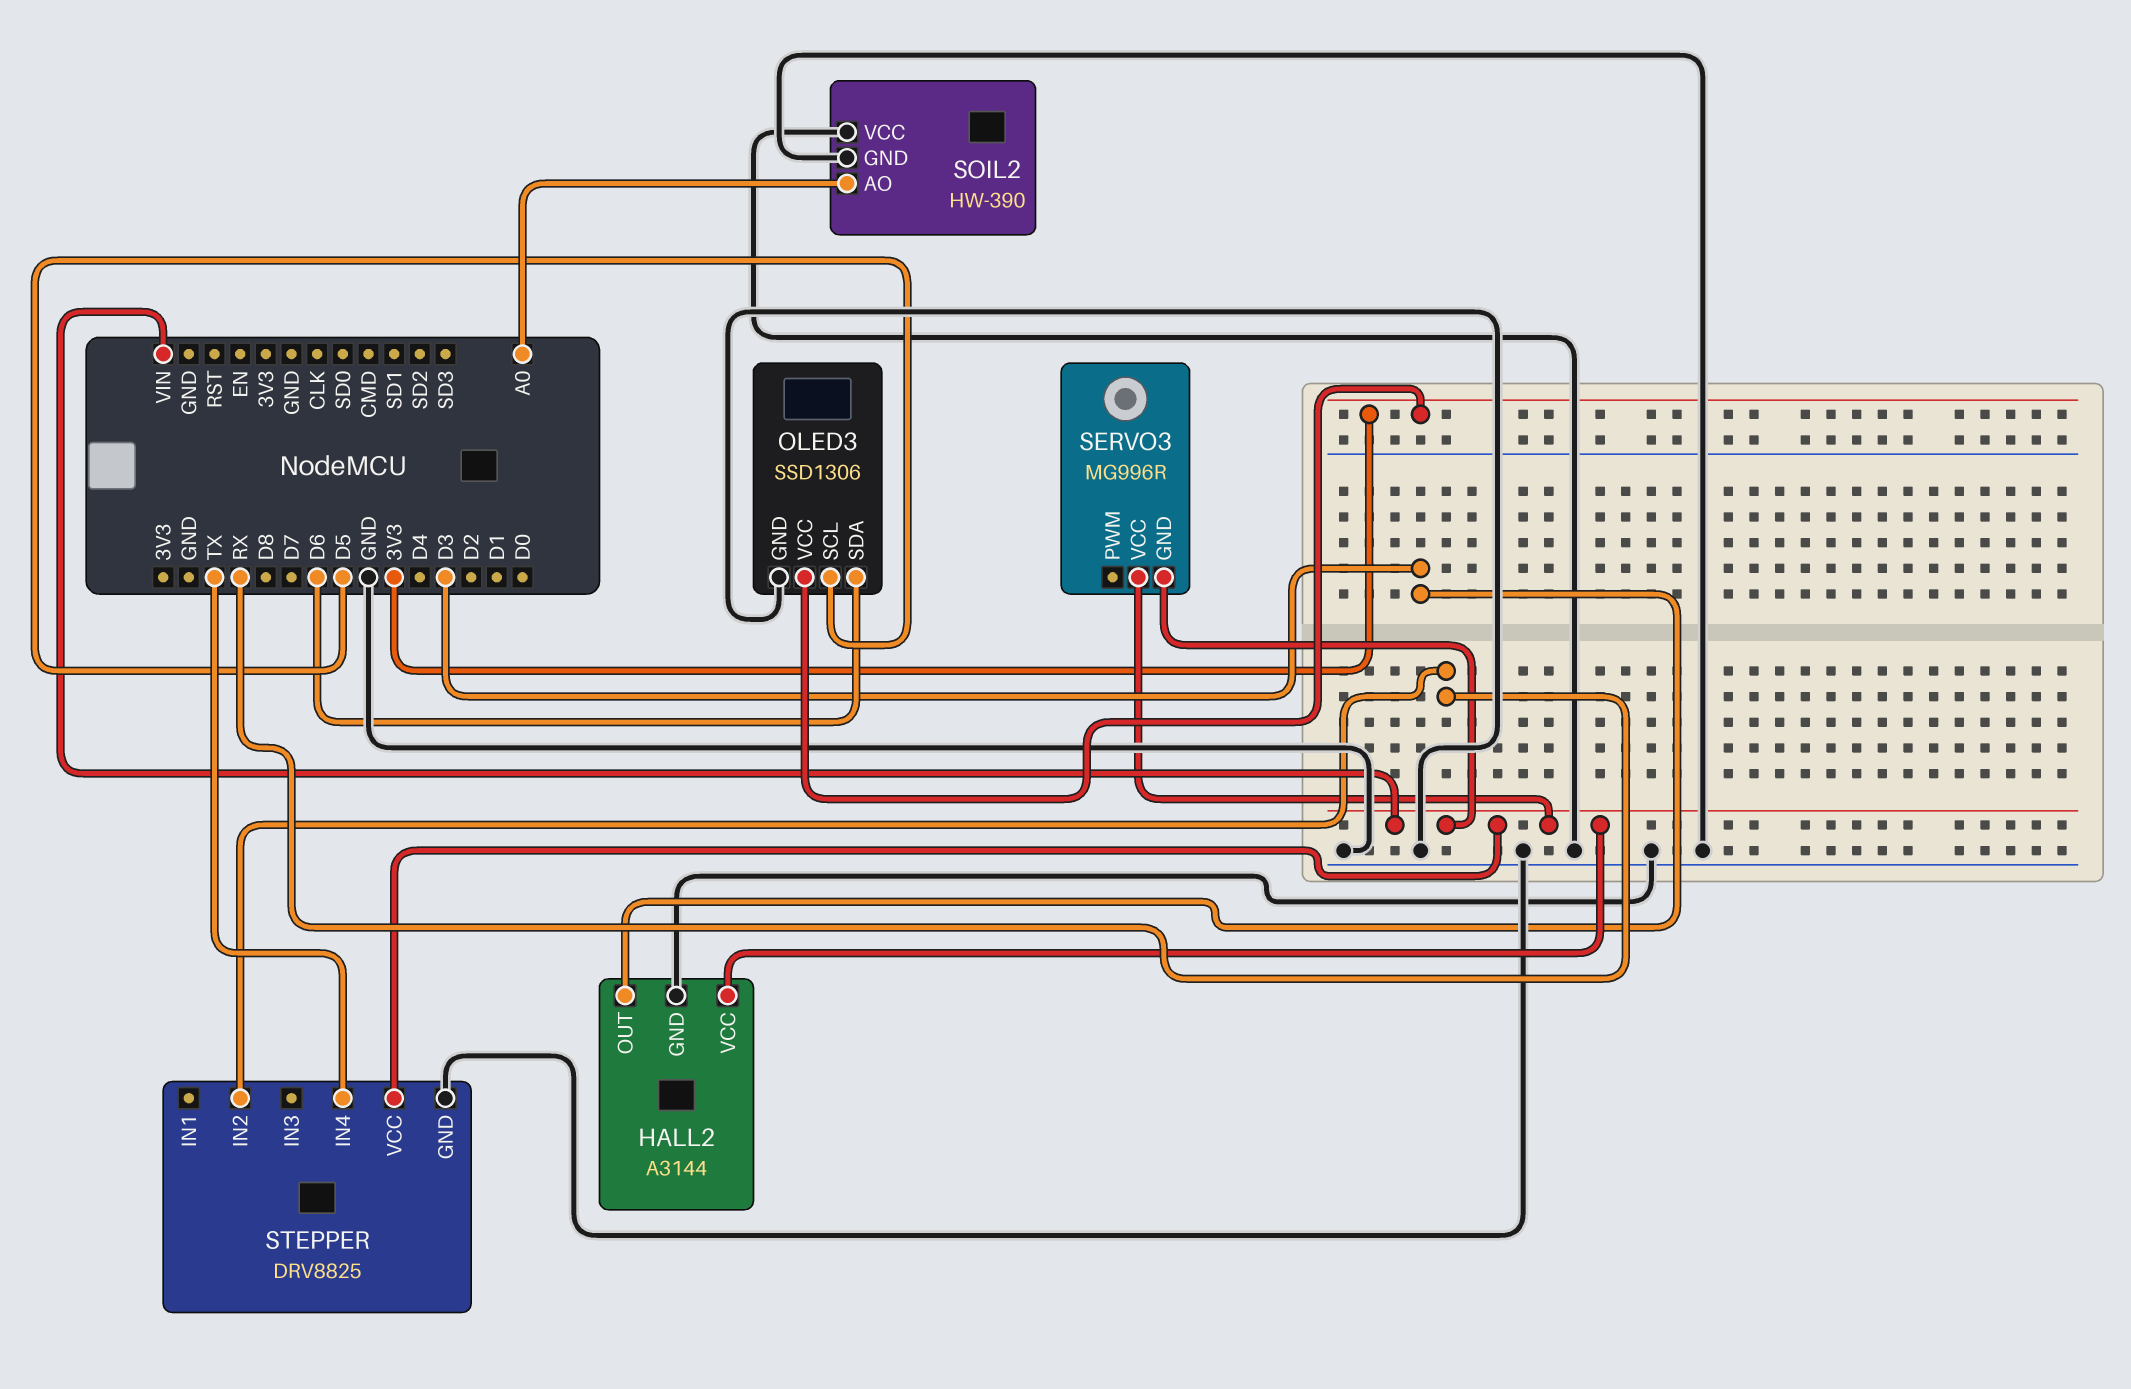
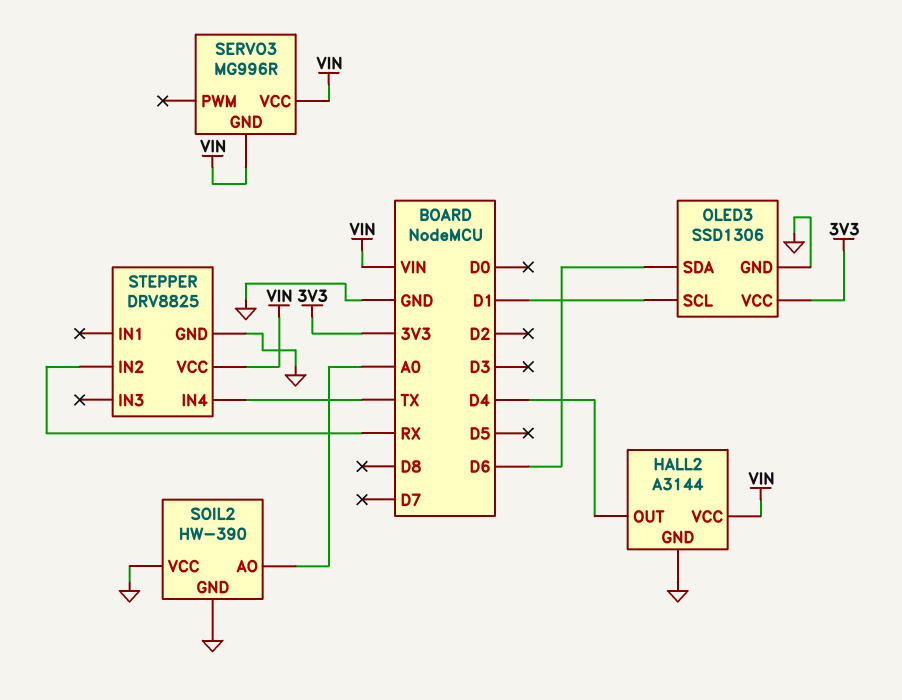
HALL2 pin OUT: D3 -> D4
OLED3 pin SCL: D5 -> D1

